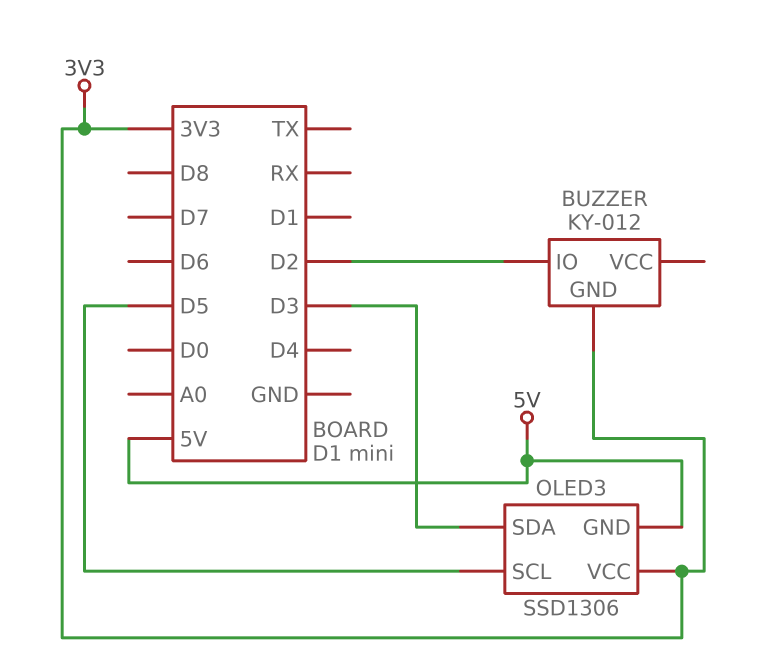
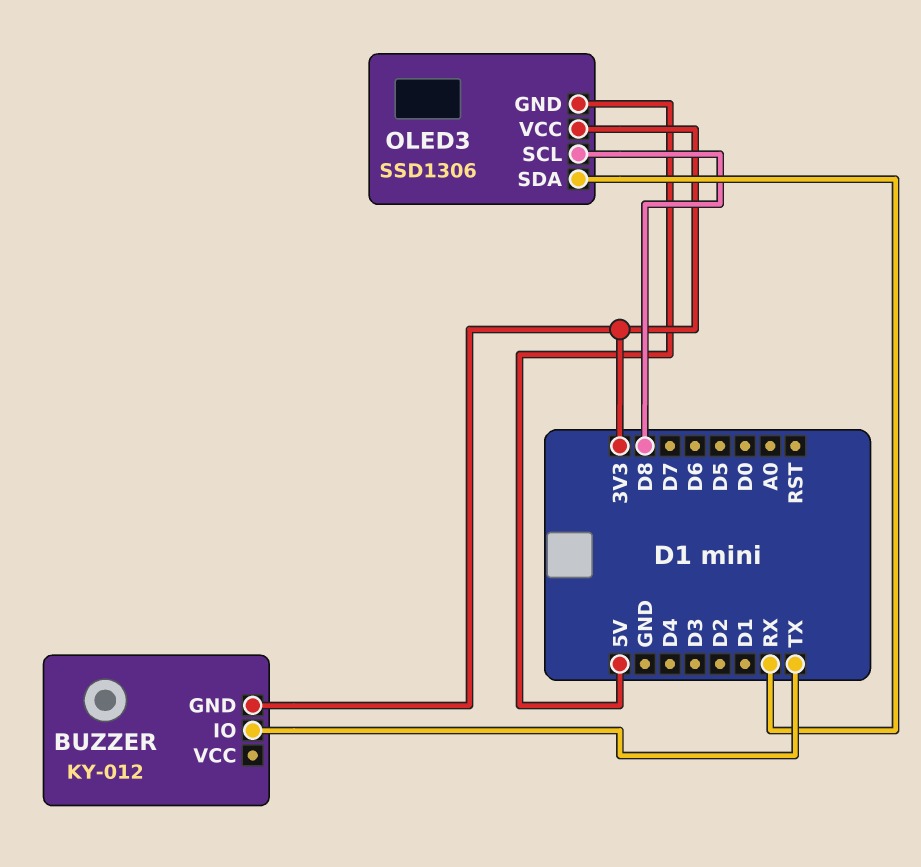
BUZZER pin IO: D2 -> TX
OLED3 pin SCL: D5 -> D8
OLED3 pin SDA: D3 -> RX

